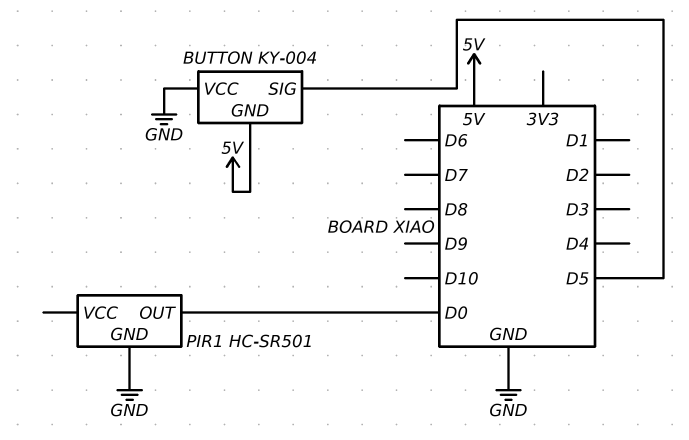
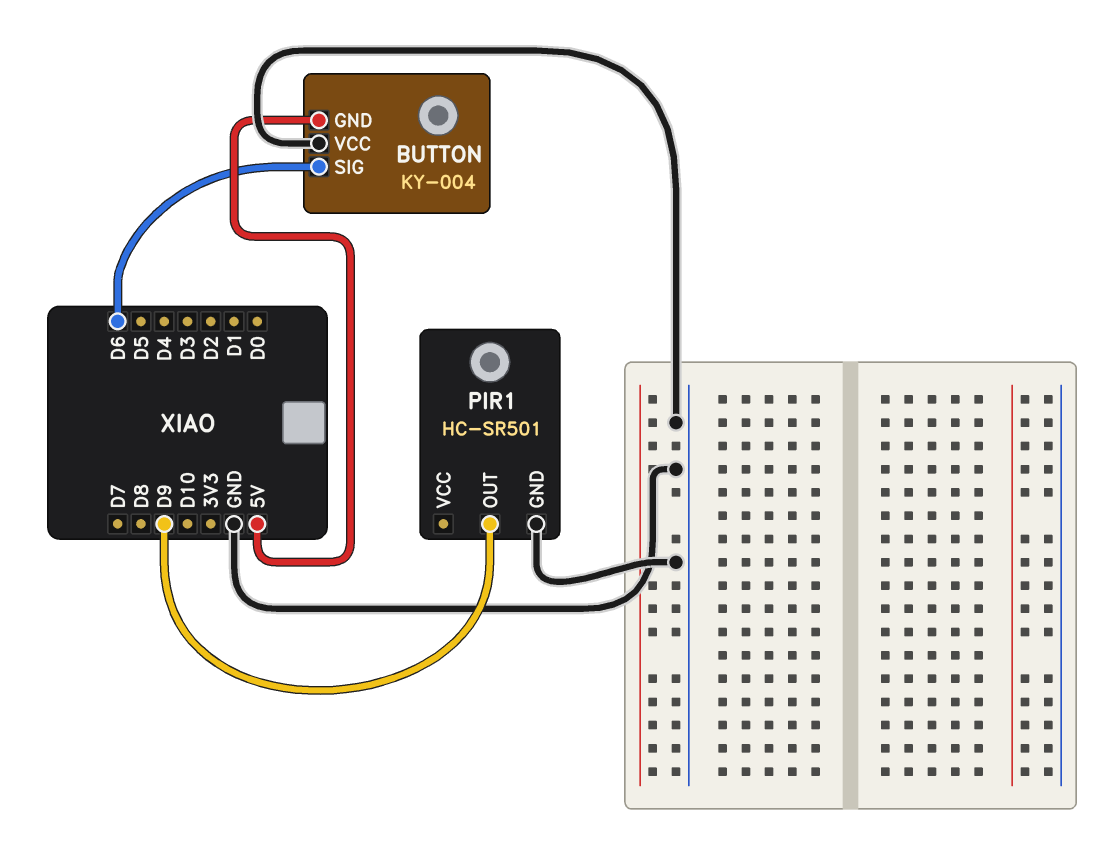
BUTTON pin SIG: D5 -> D6
PIR1 pin OUT: D0 -> D9

